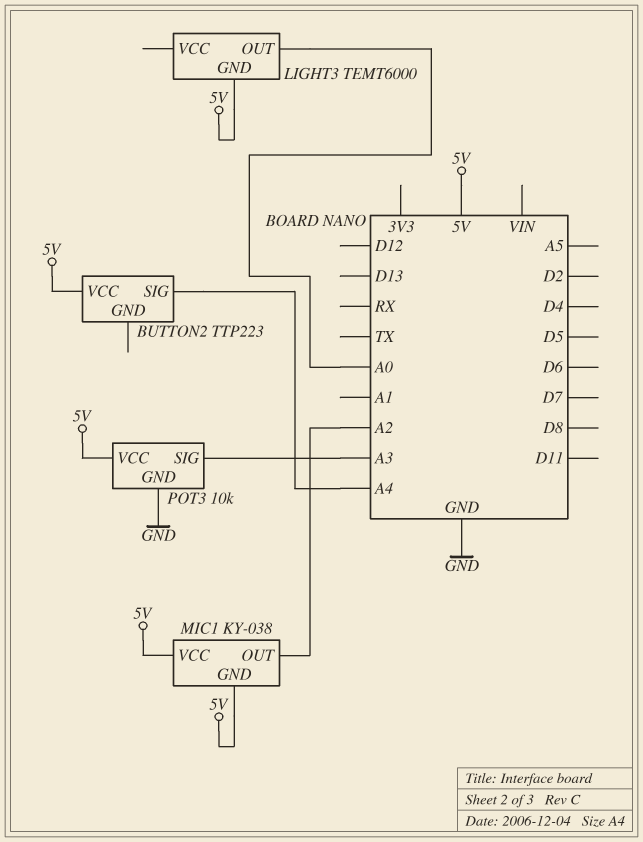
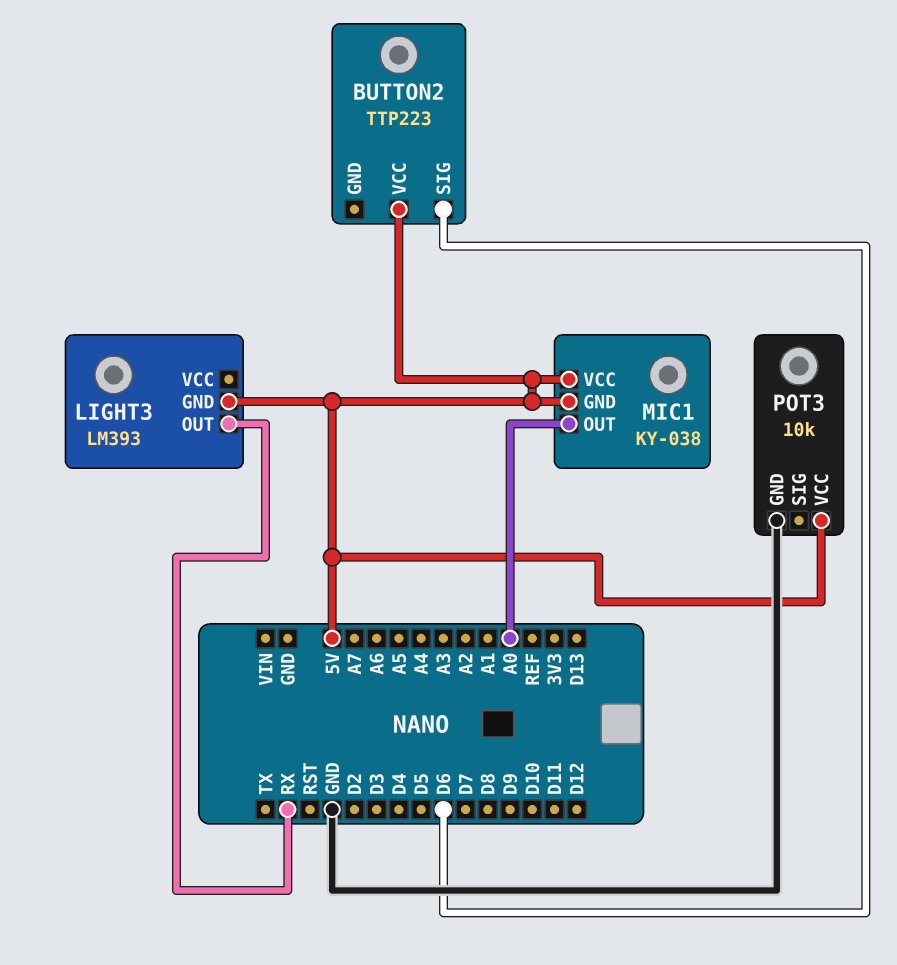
BUTTON2 pin SIG: A4 -> D6
LIGHT3: TEMT6000 -> LM393
LIGHT3 pin OUT: A0 -> RX
MIC1 pin OUT: A2 -> A0
POT3 pin SIG: A3 -> none

